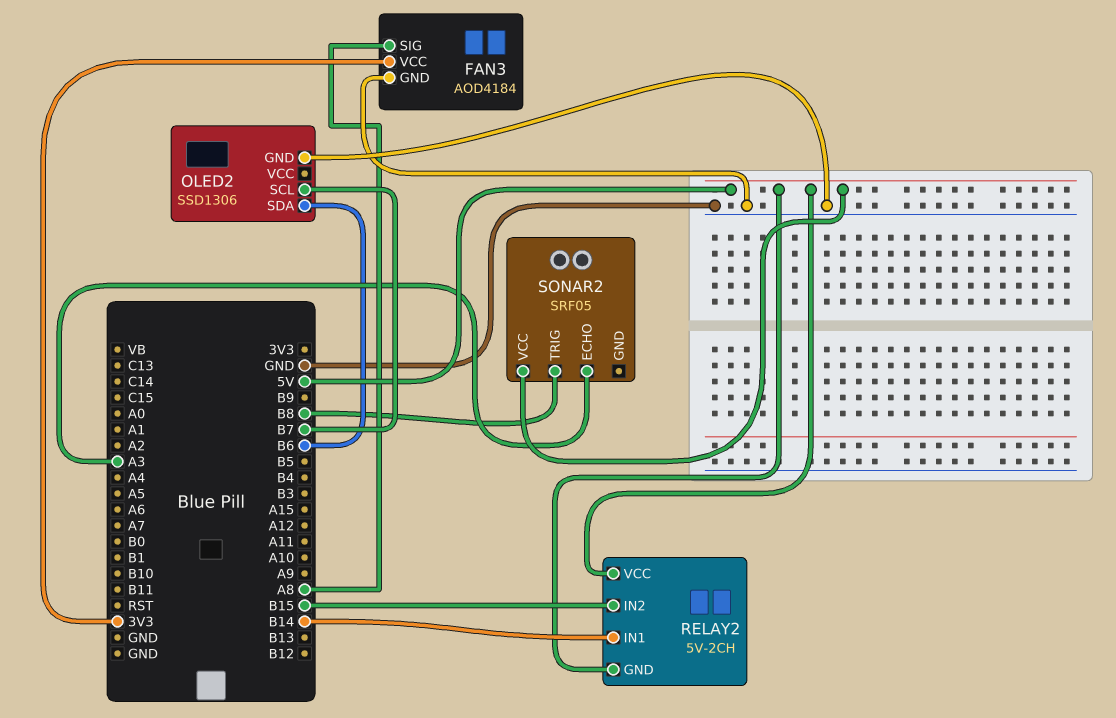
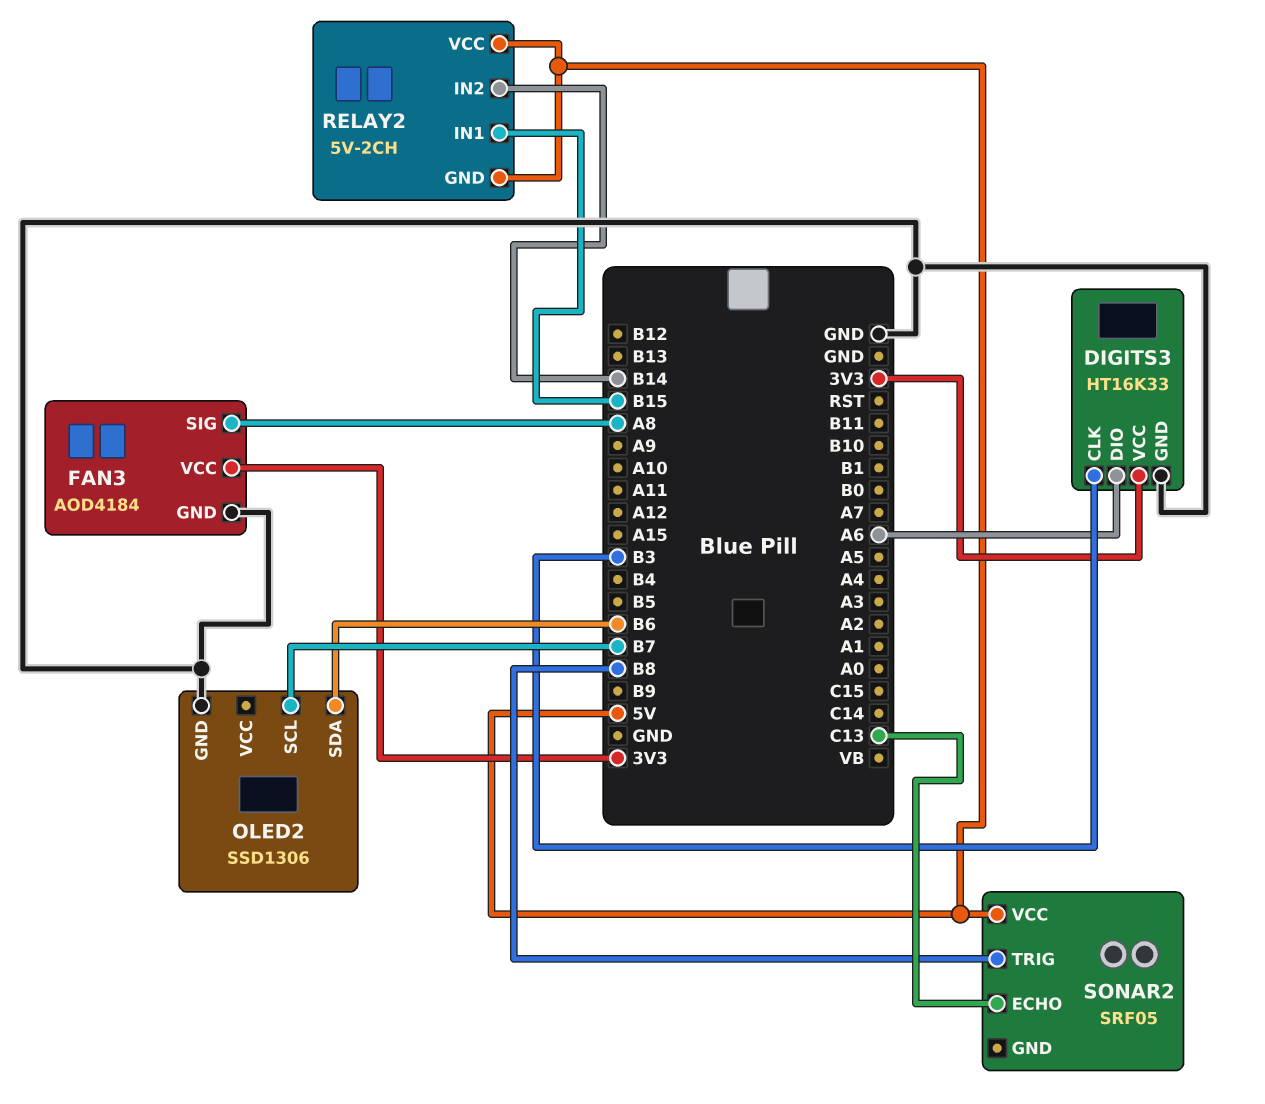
DIGITS3: none -> HT16K33
DIGITS3 pin CLK: none -> B3
DIGITS3 pin DIO: none -> A6
DIGITS3 pin GND: none -> GND
DIGITS3 pin VCC: none -> 3V3
RELAY2 pin IN1: B14 -> B15
RELAY2 pin IN2: B15 -> B14
SONAR2 pin ECHO: A3 -> C13

